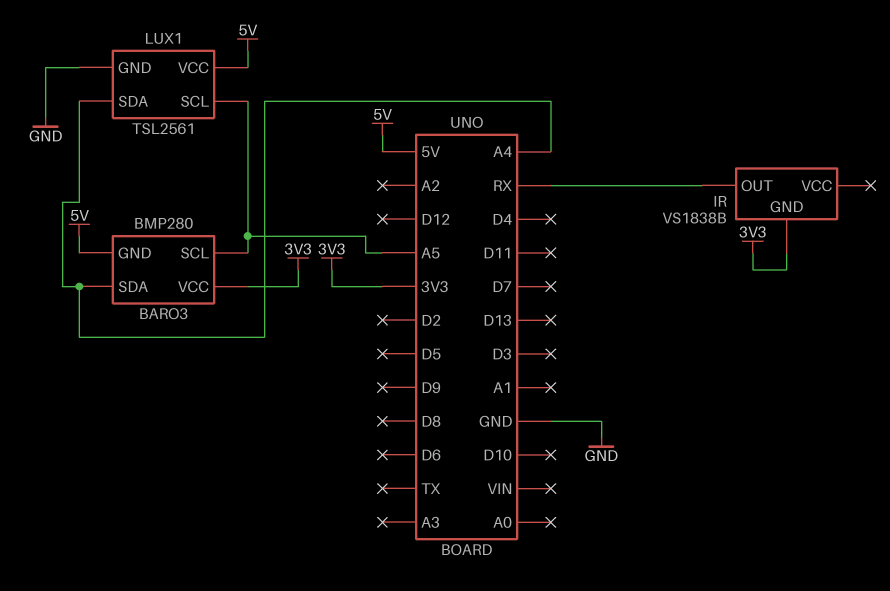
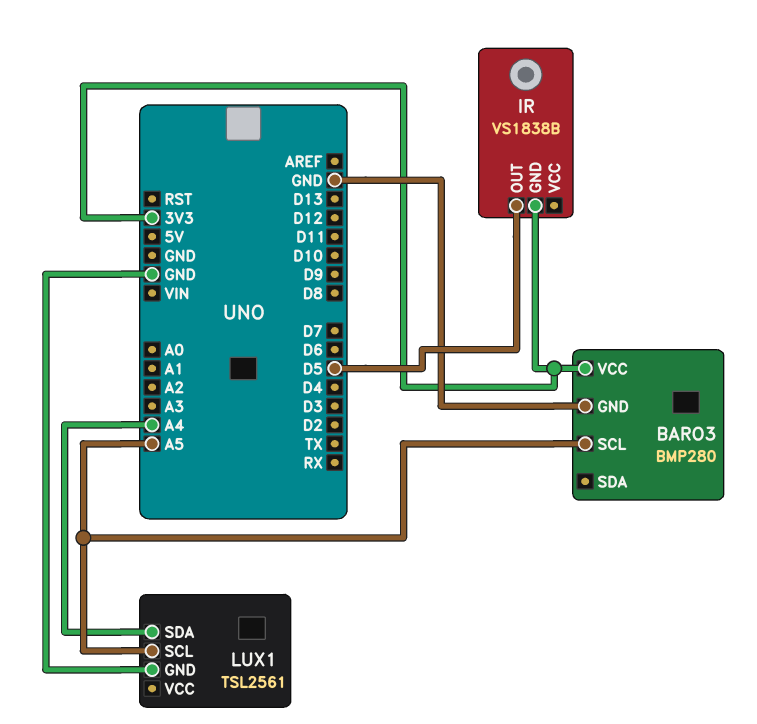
BARO3 pin GND: 5V -> GND
BARO3 pin SDA: A4 -> none
IR pin OUT: RX -> D5
LUX1 pin VCC: 5V -> none

